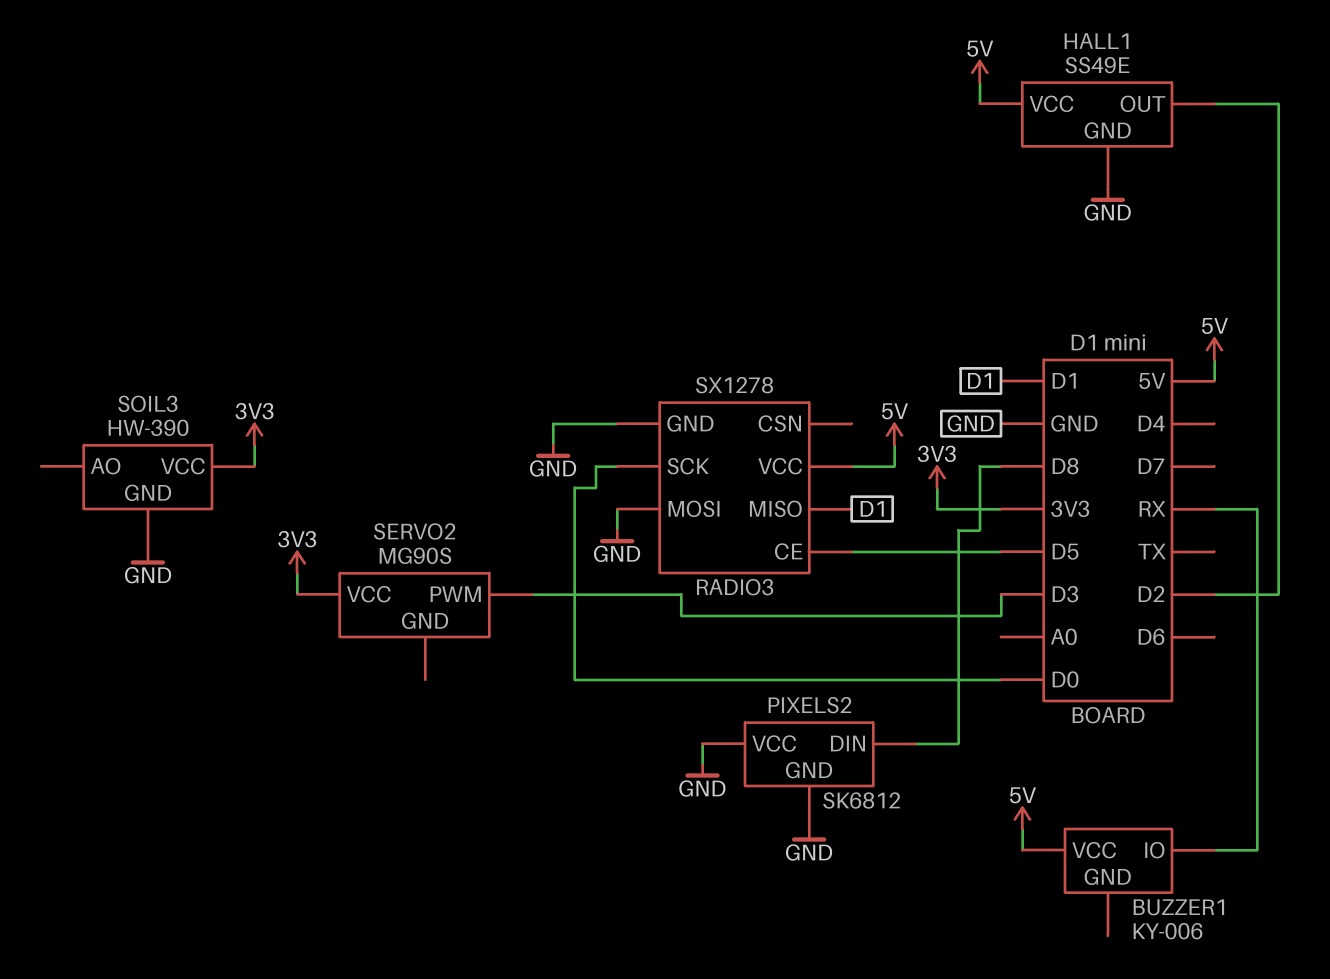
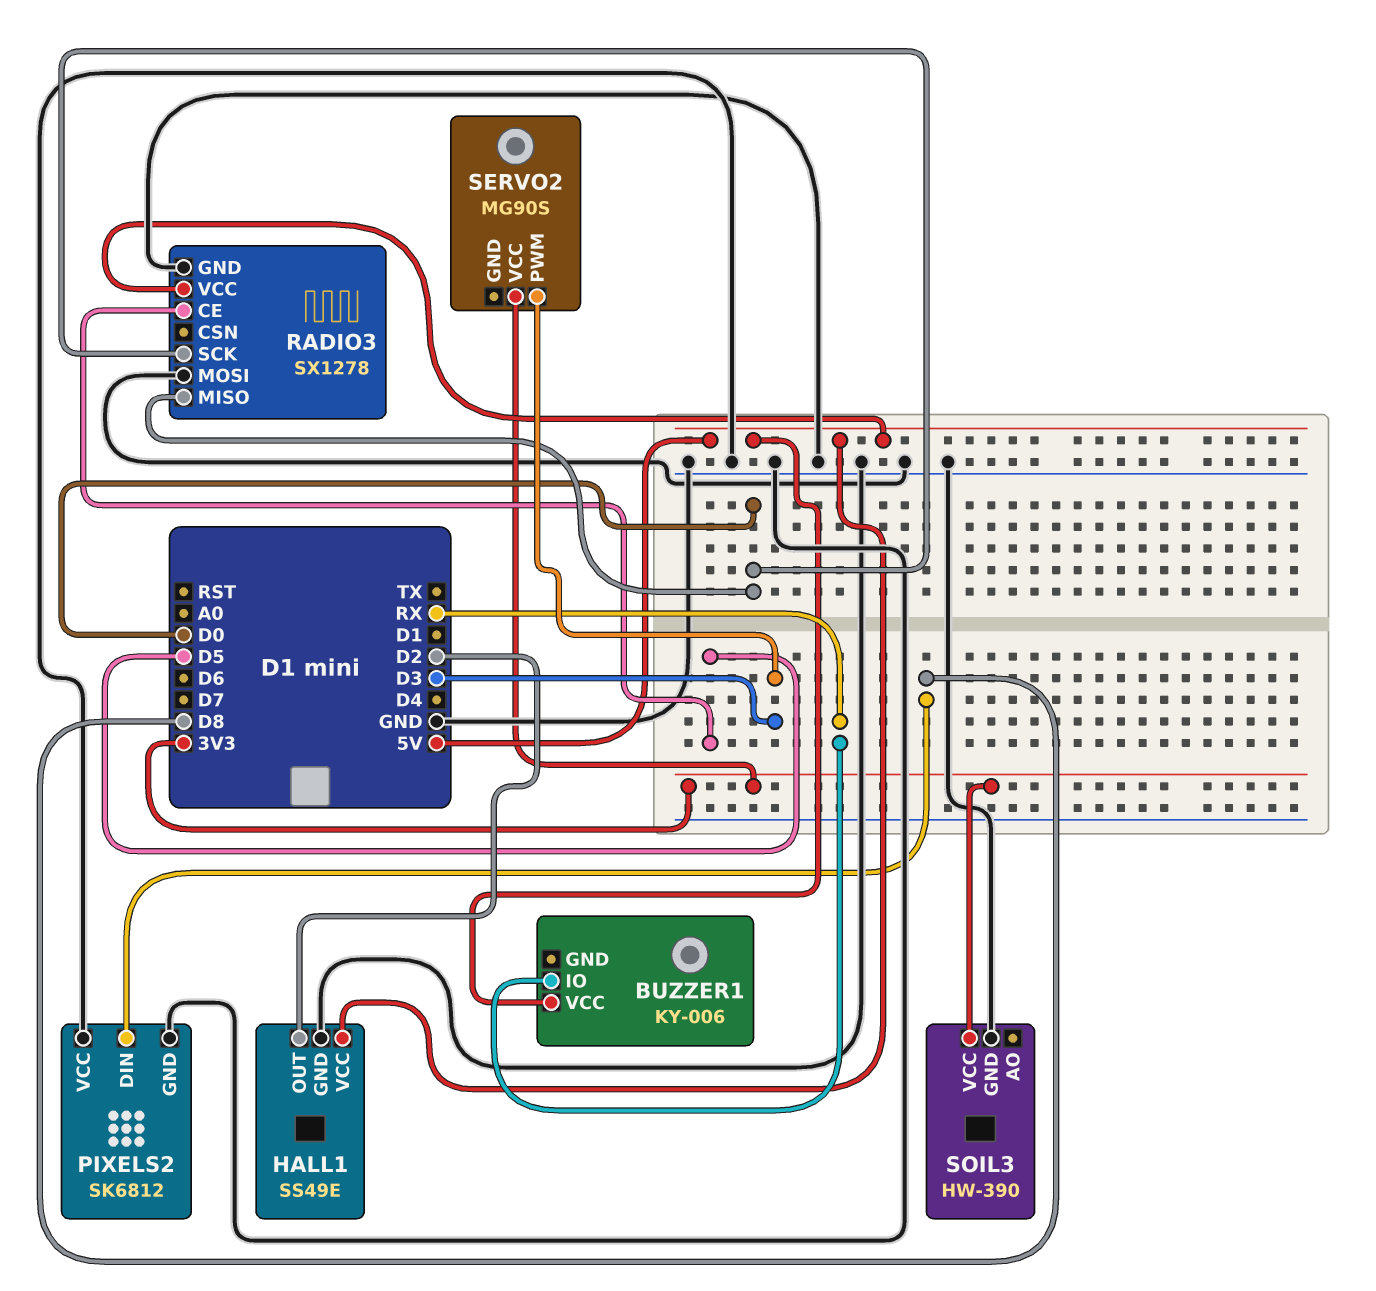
RADIO3 pin MISO: D1 -> D0

